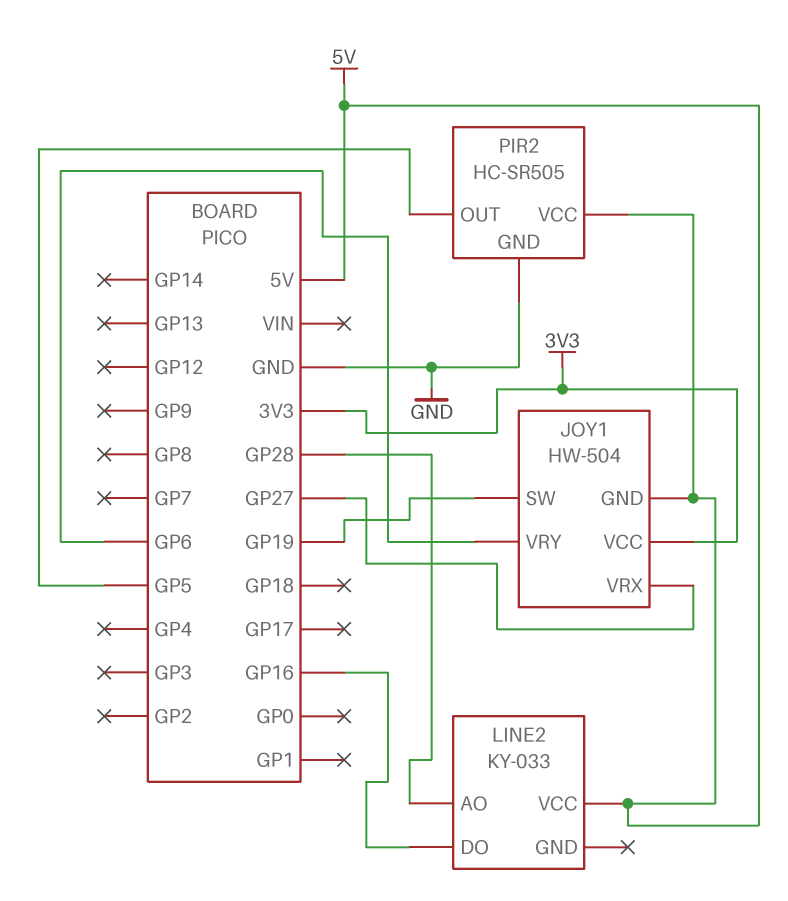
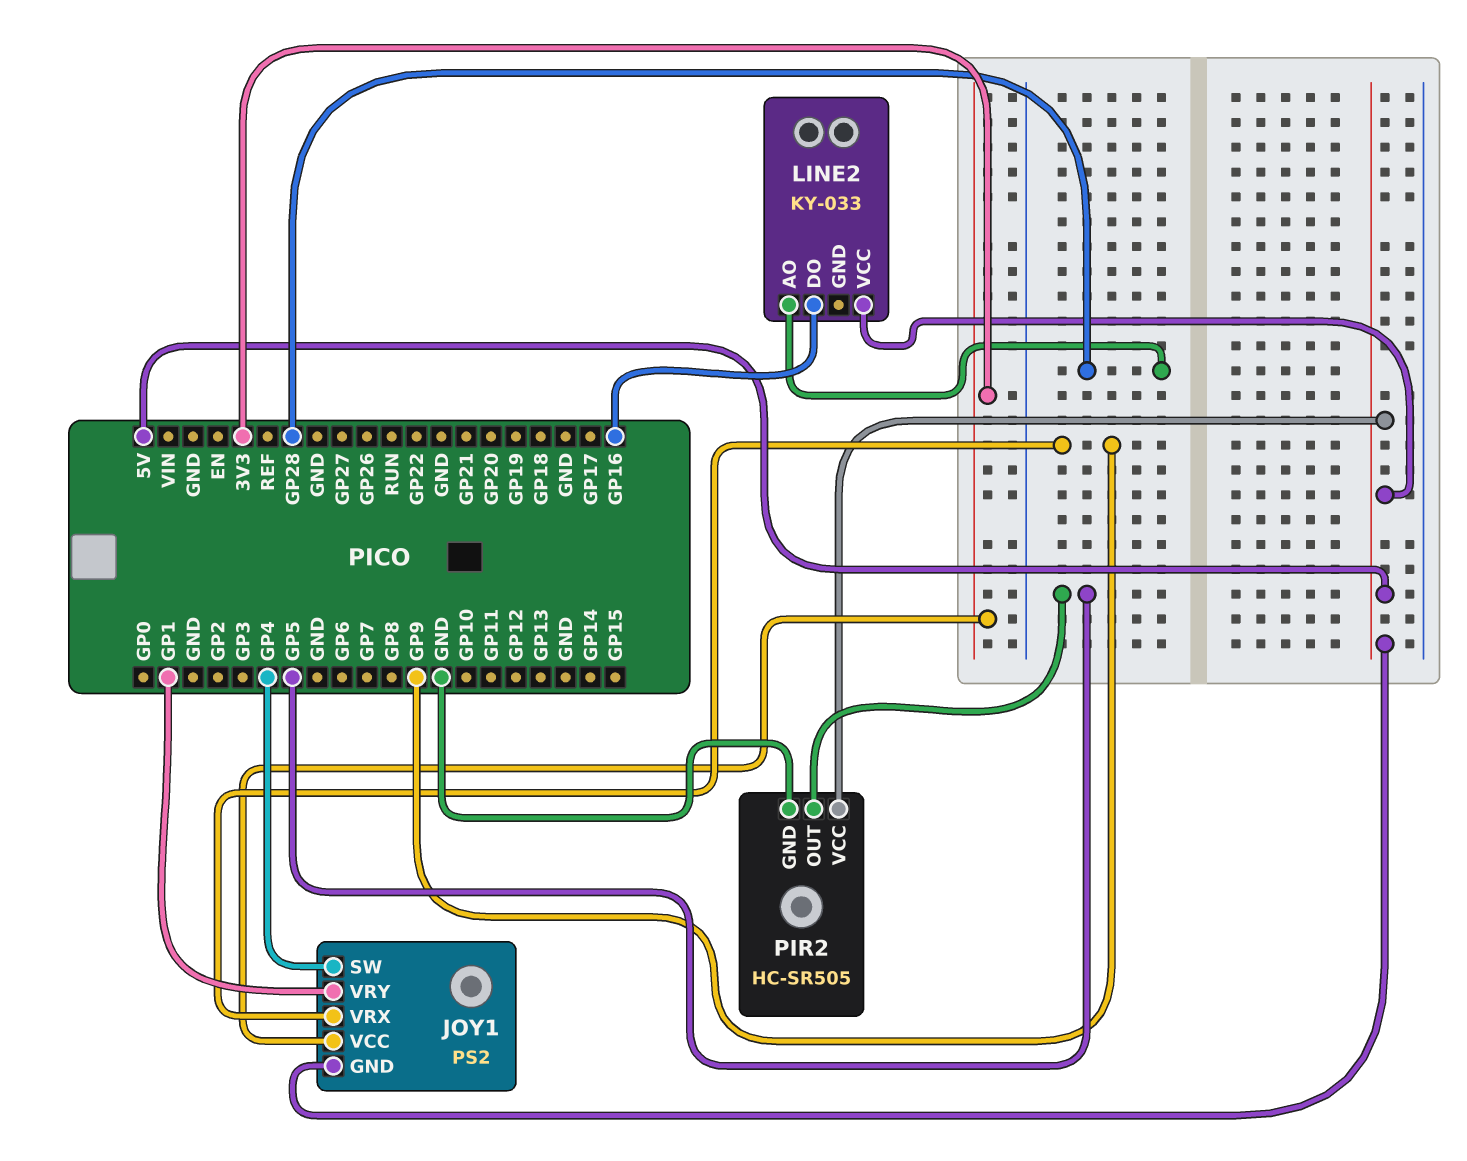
JOY1: HW-504 -> PS2
JOY1 pin SW: GP19 -> GP4
JOY1 pin VRX: GP27 -> GP9
JOY1 pin VRY: GP6 -> GP1

